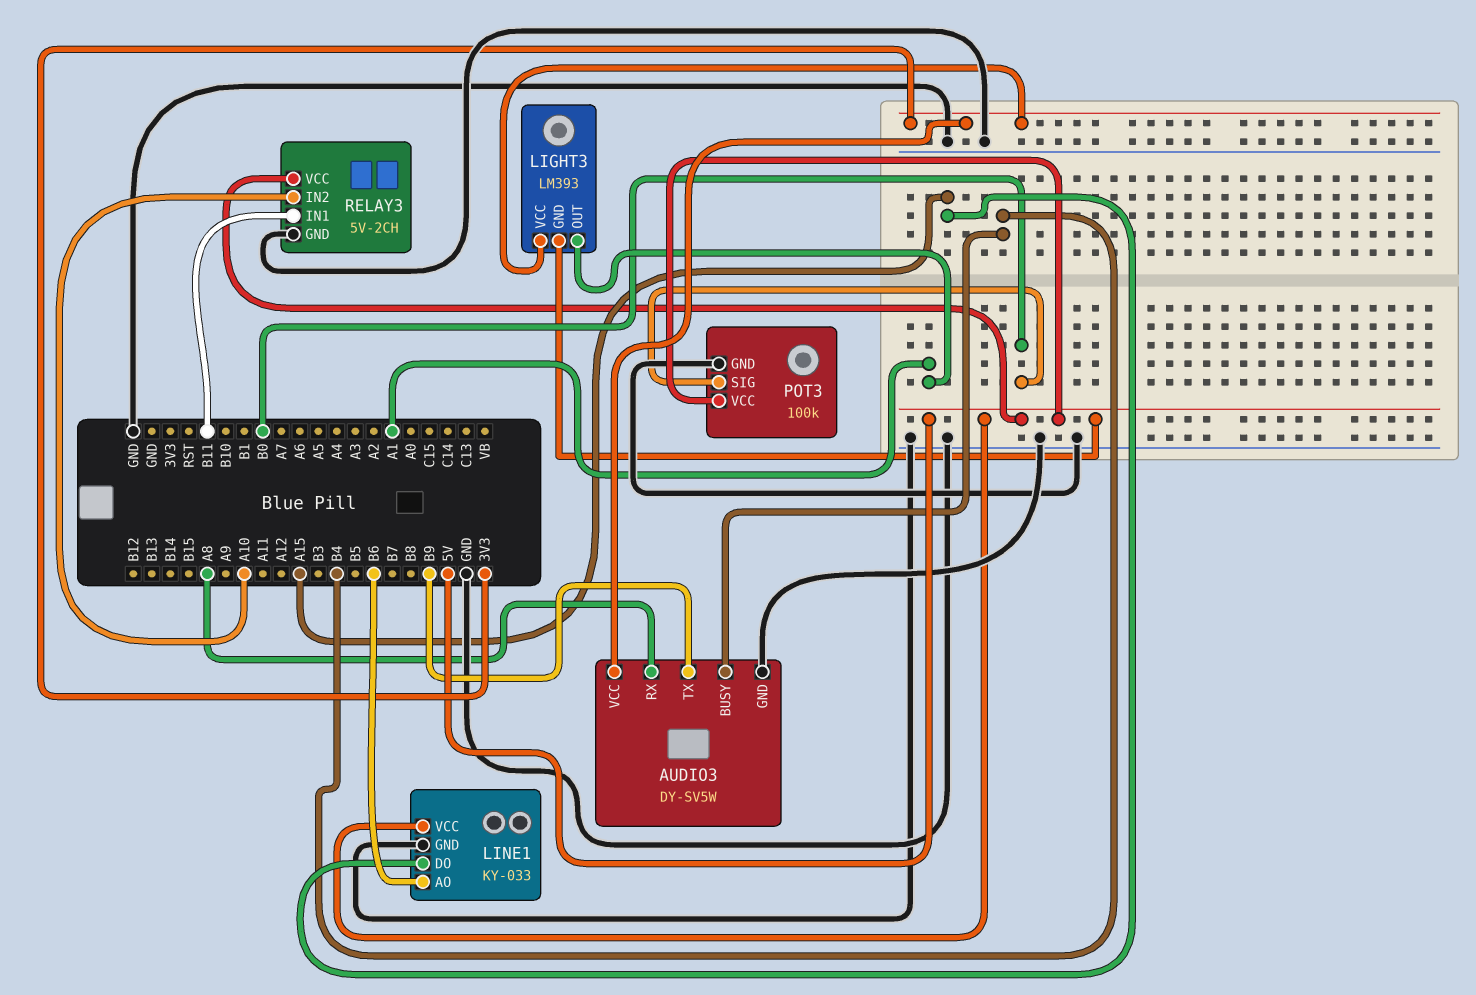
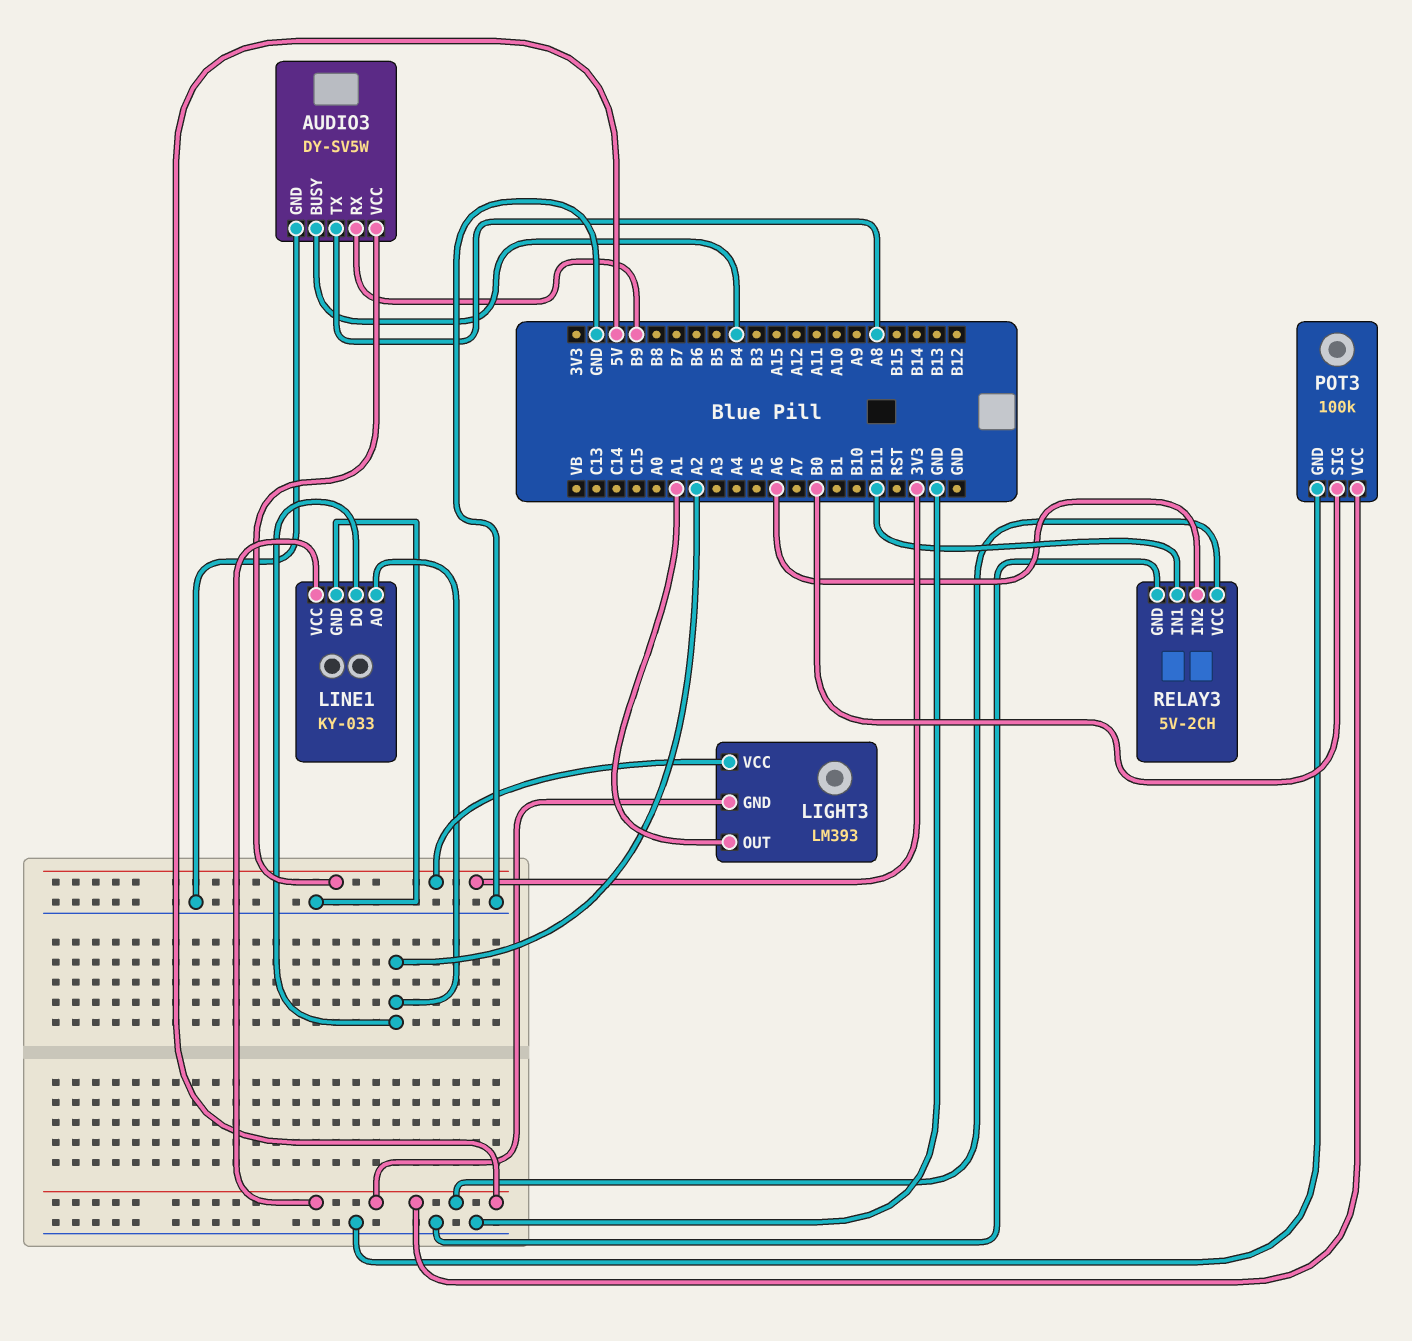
AUDIO3 pin RX: A8 -> B9
AUDIO3 pin TX: B9 -> A8
LINE1 pin AO: B6 -> A2
LINE1 pin DO: A15 -> A2
RELAY3 pin IN2: A10 -> A6

